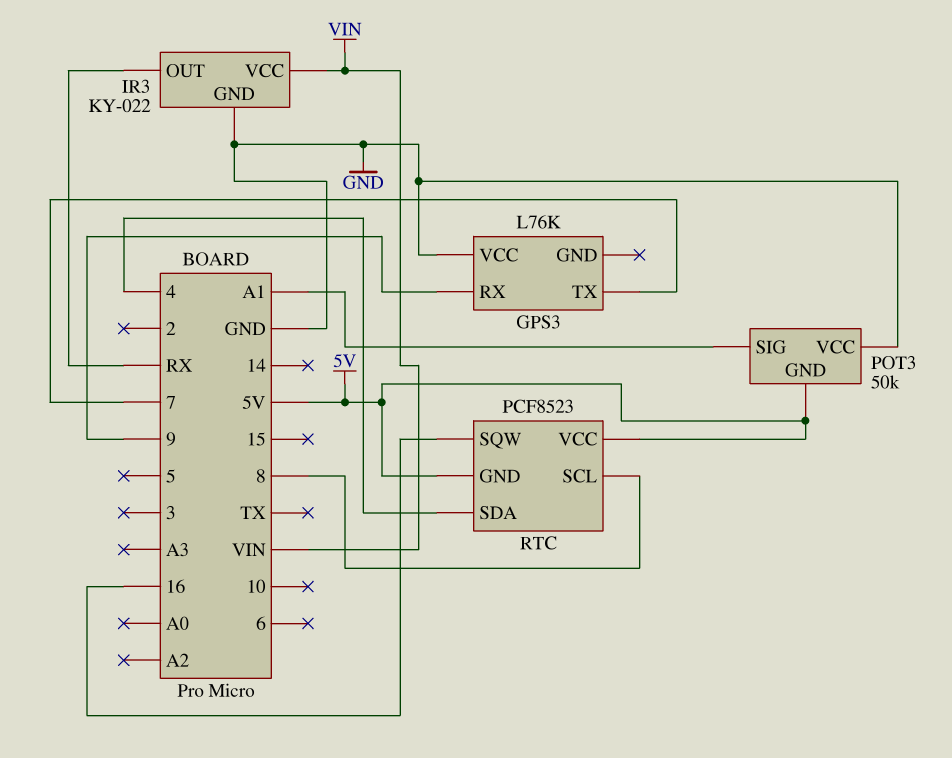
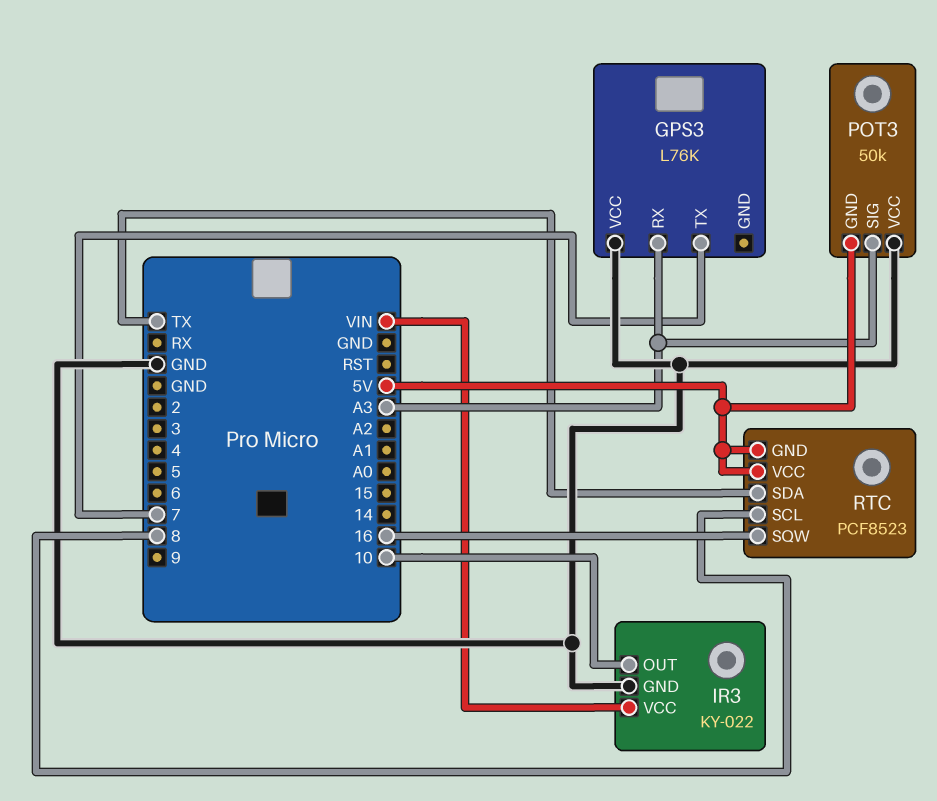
GPS3 pin RX: 9 -> A3
IR3 pin OUT: RX -> 10
POT3 pin SIG: A1 -> A3
RTC pin SDA: 4 -> TX

